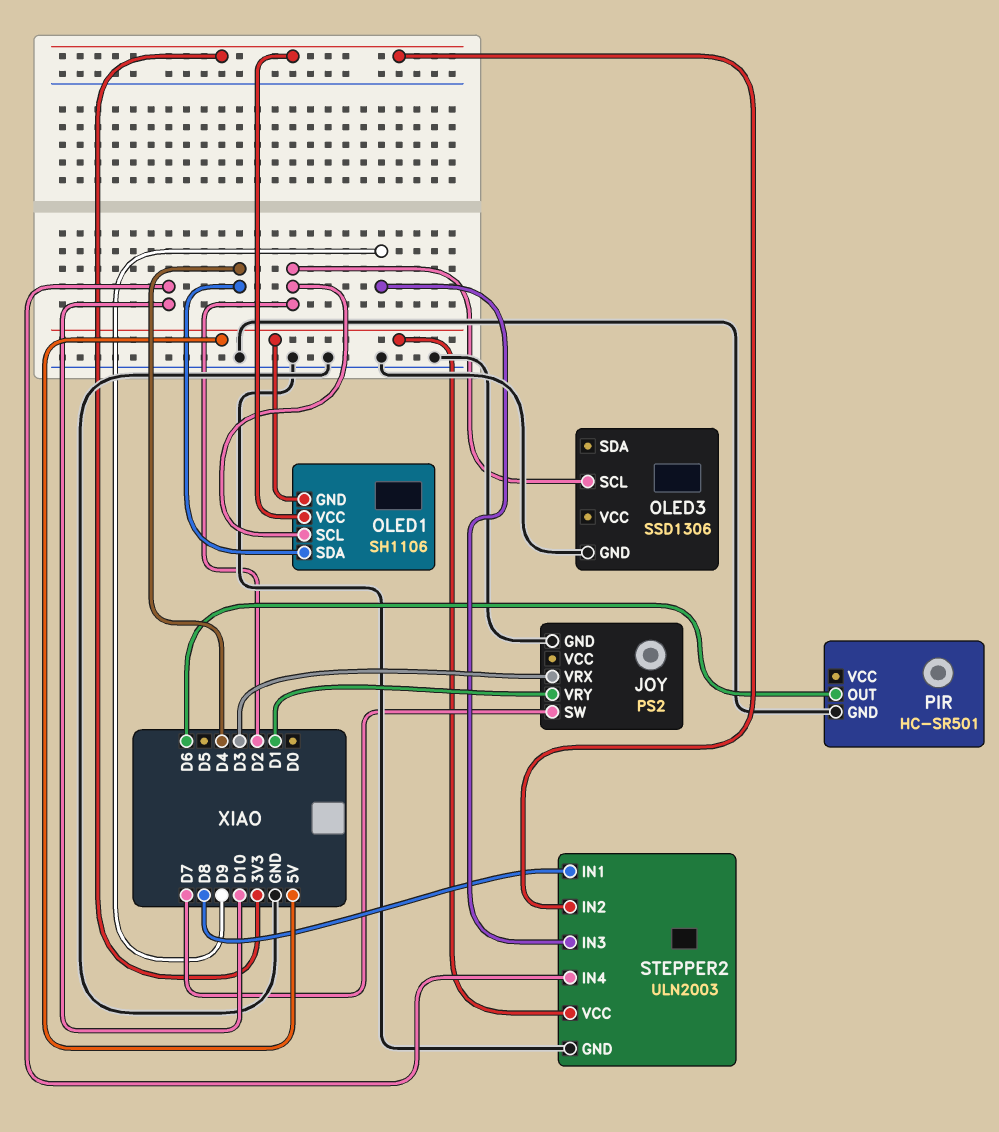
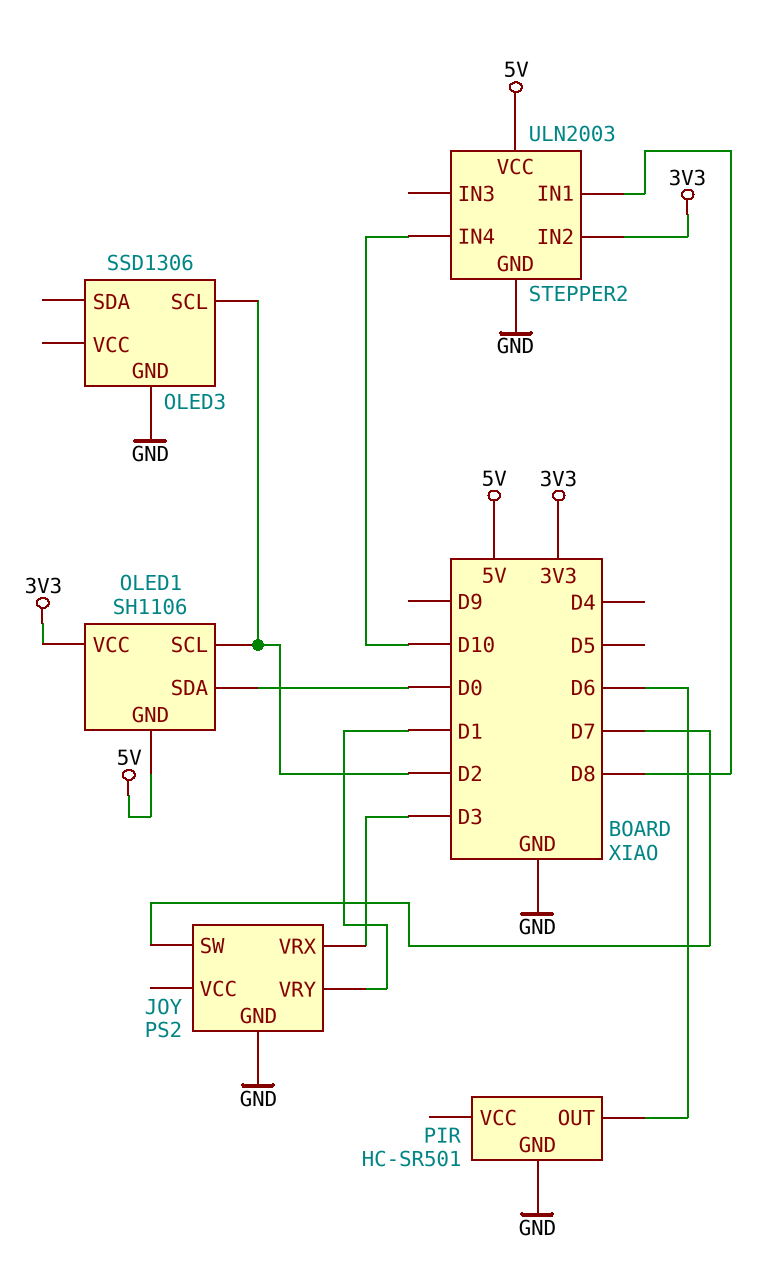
OLED1 pin SDA: D4 -> D0
STEPPER2 pin IN3: D9 -> none

